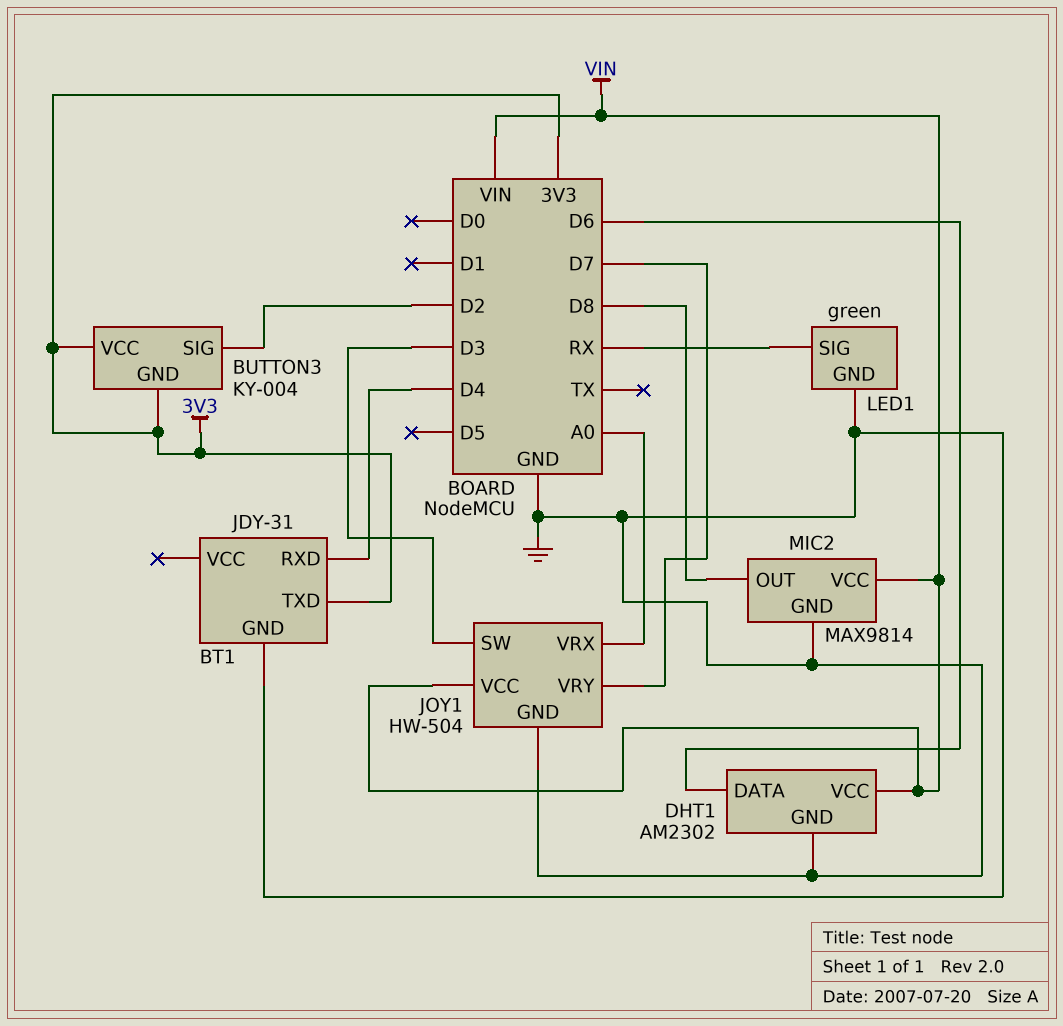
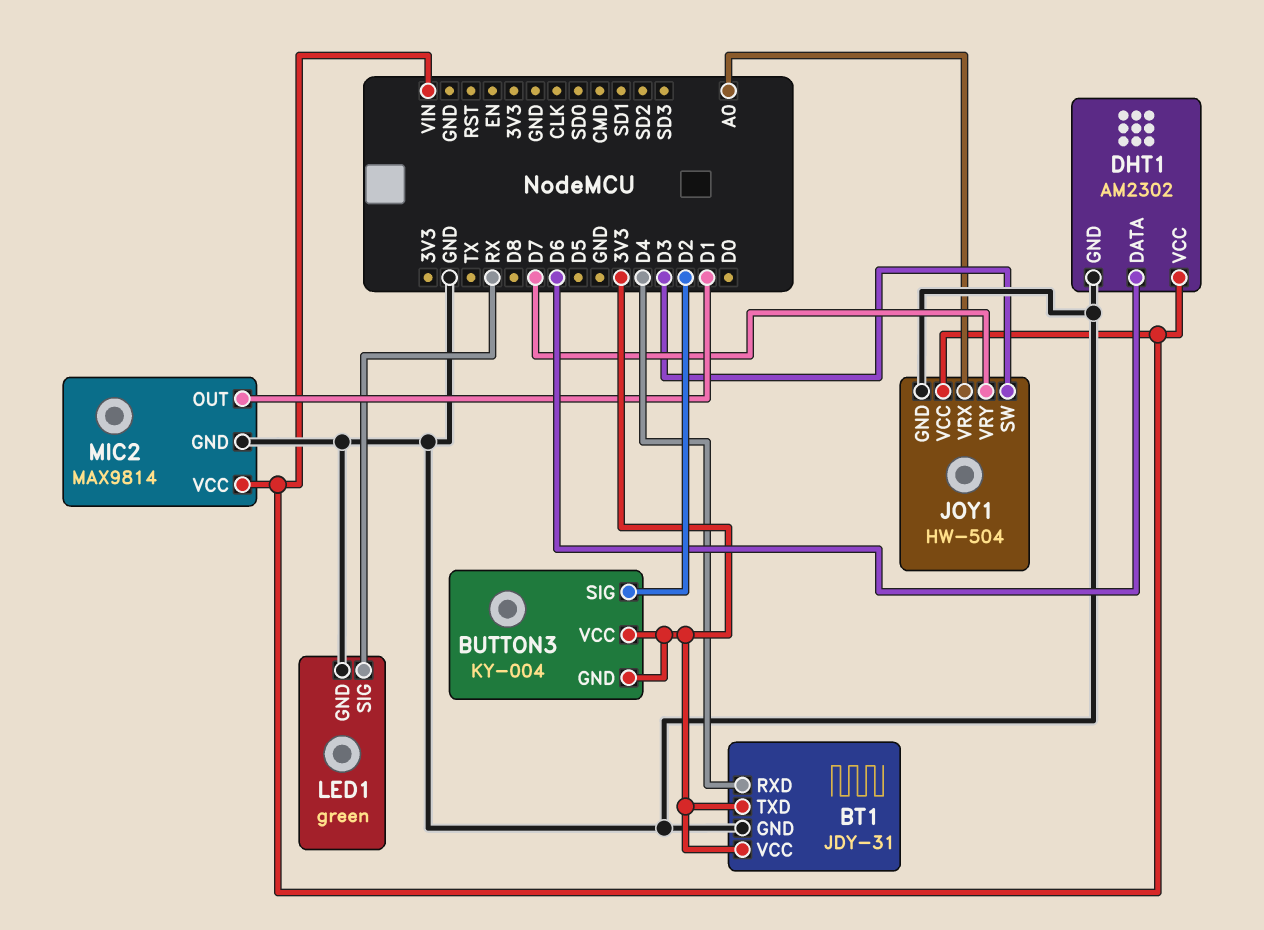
BT1 pin VCC: none -> 3V3
MIC2 pin OUT: D8 -> D1

